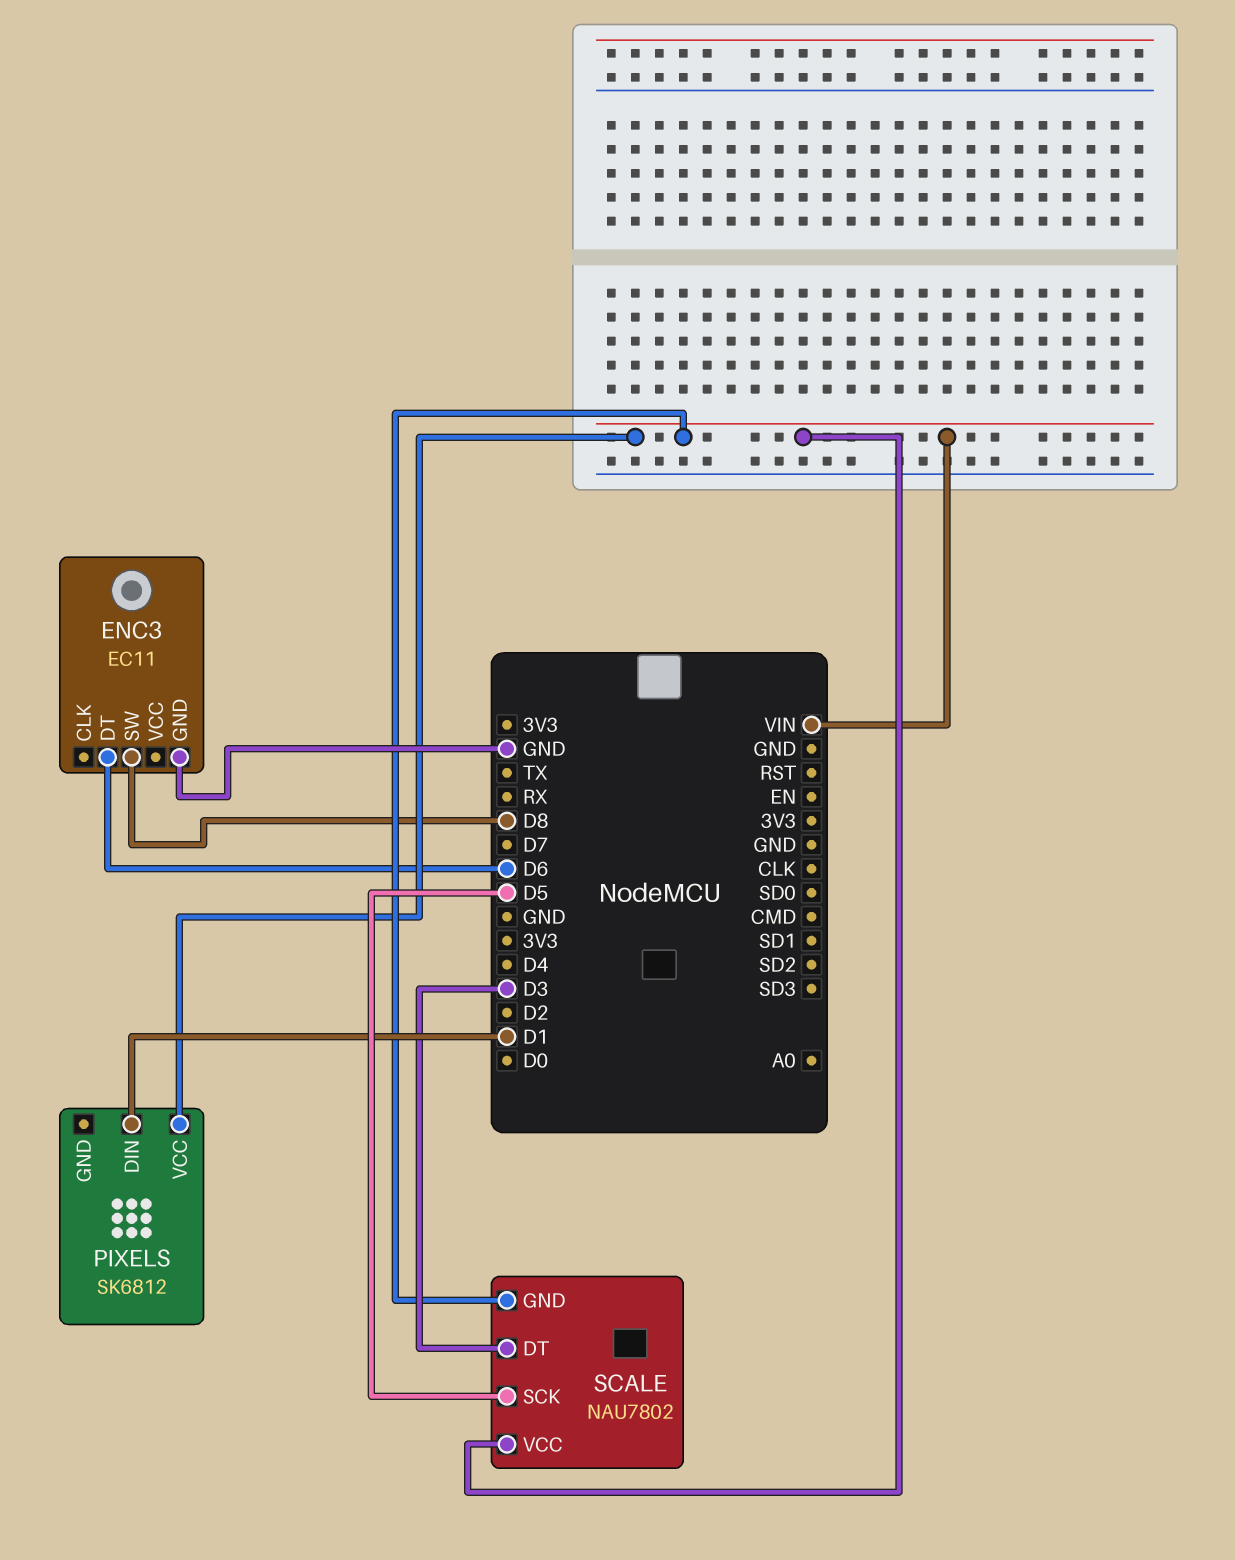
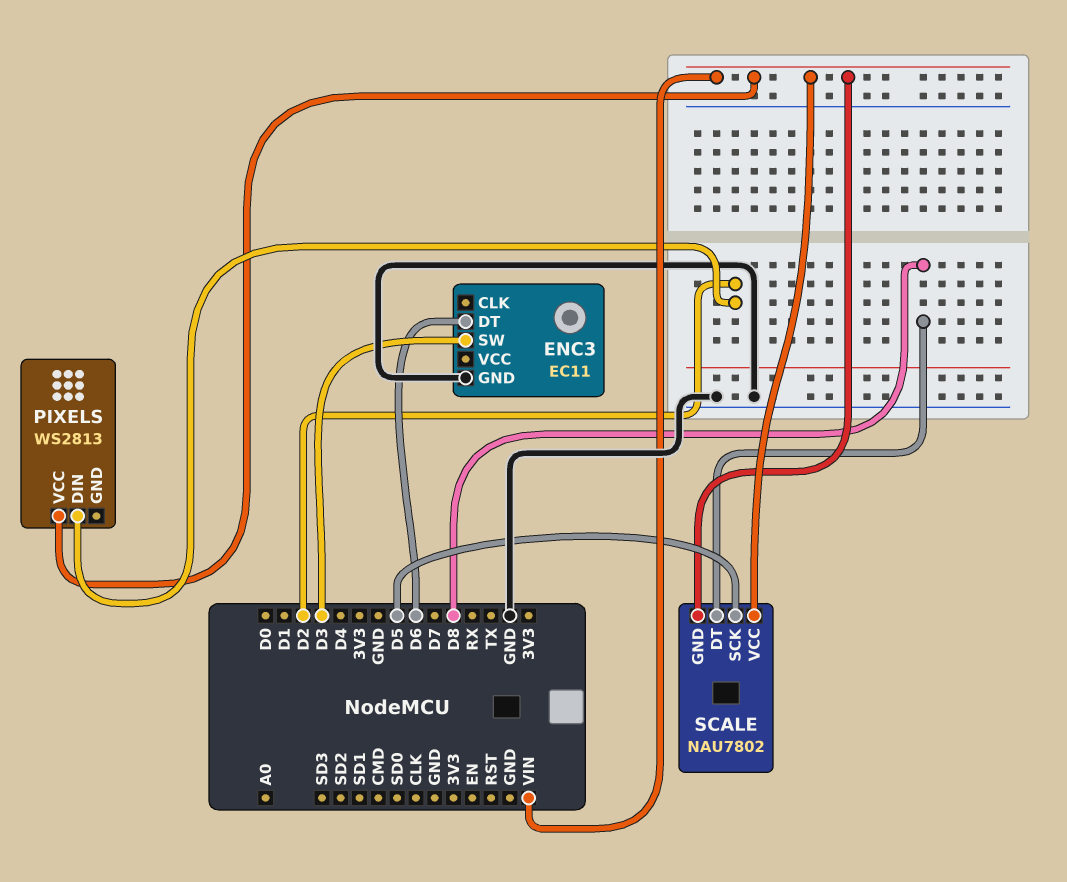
ENC3 pin SW: D8 -> D3
PIXELS: SK6812 -> WS2813
PIXELS pin DIN: D1 -> D2
SCALE pin DT: D3 -> D8

